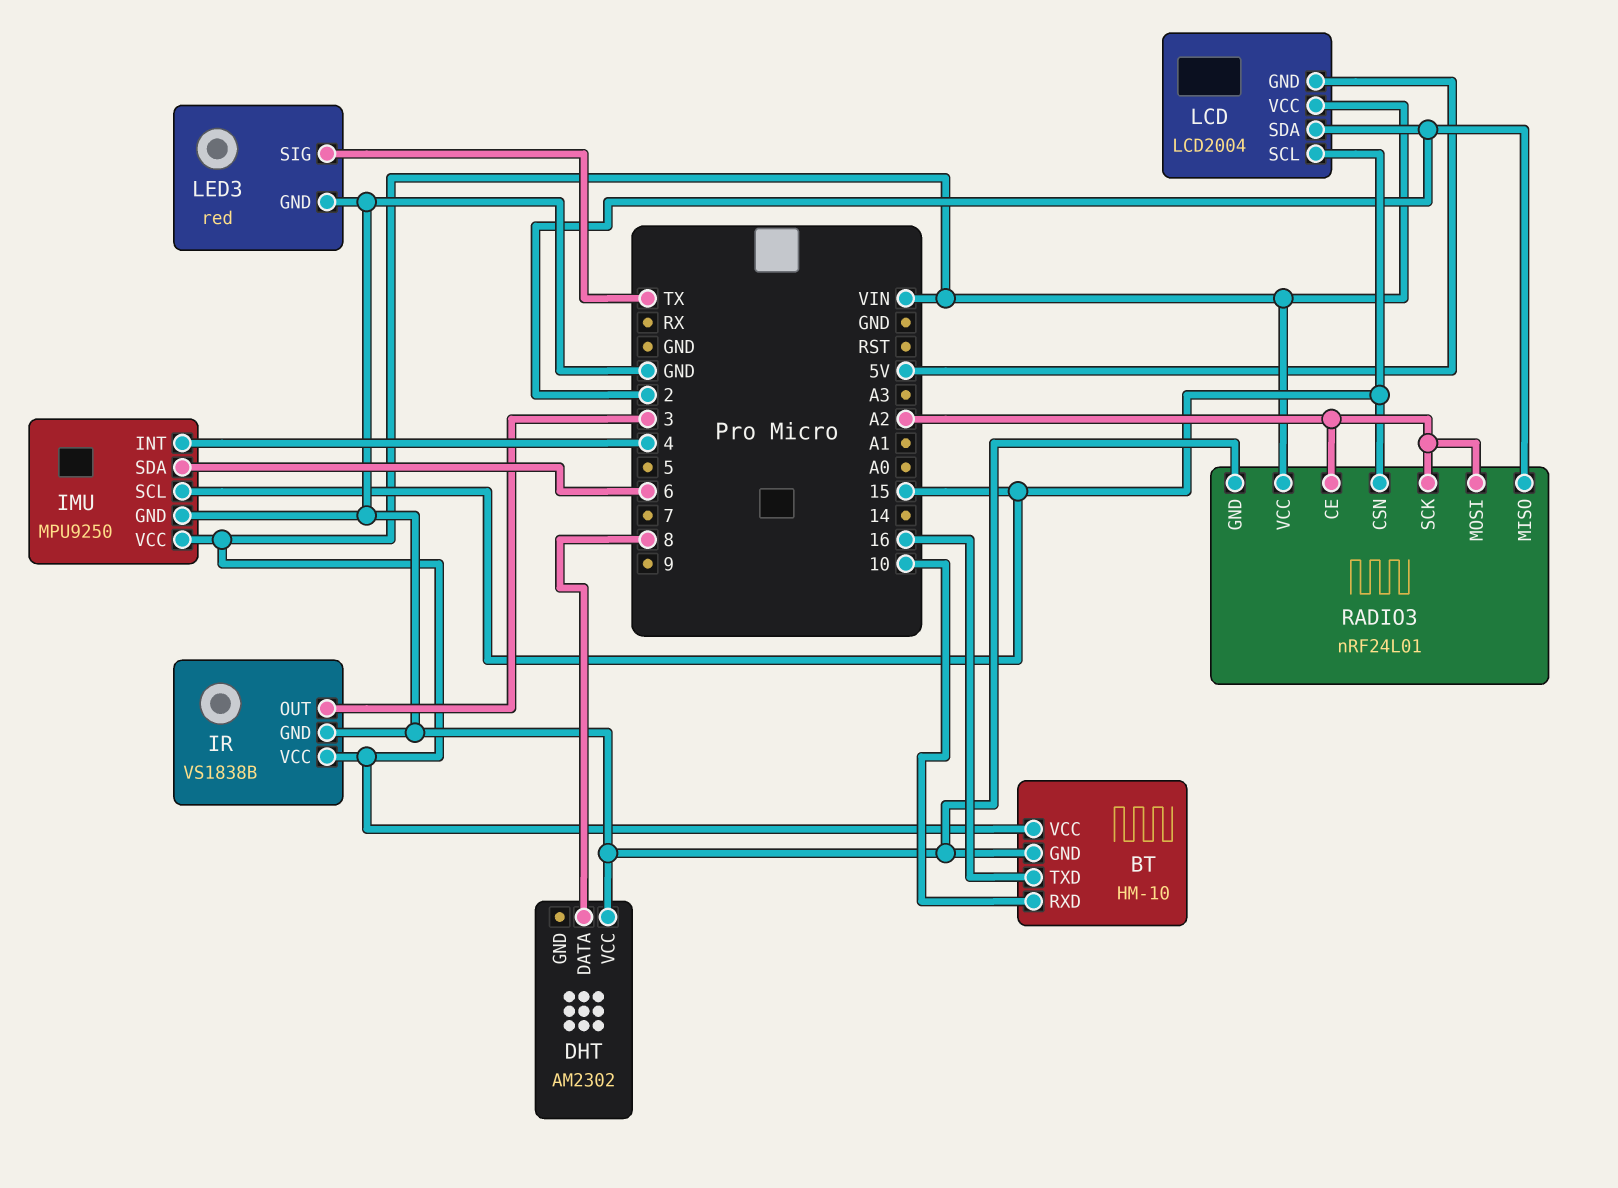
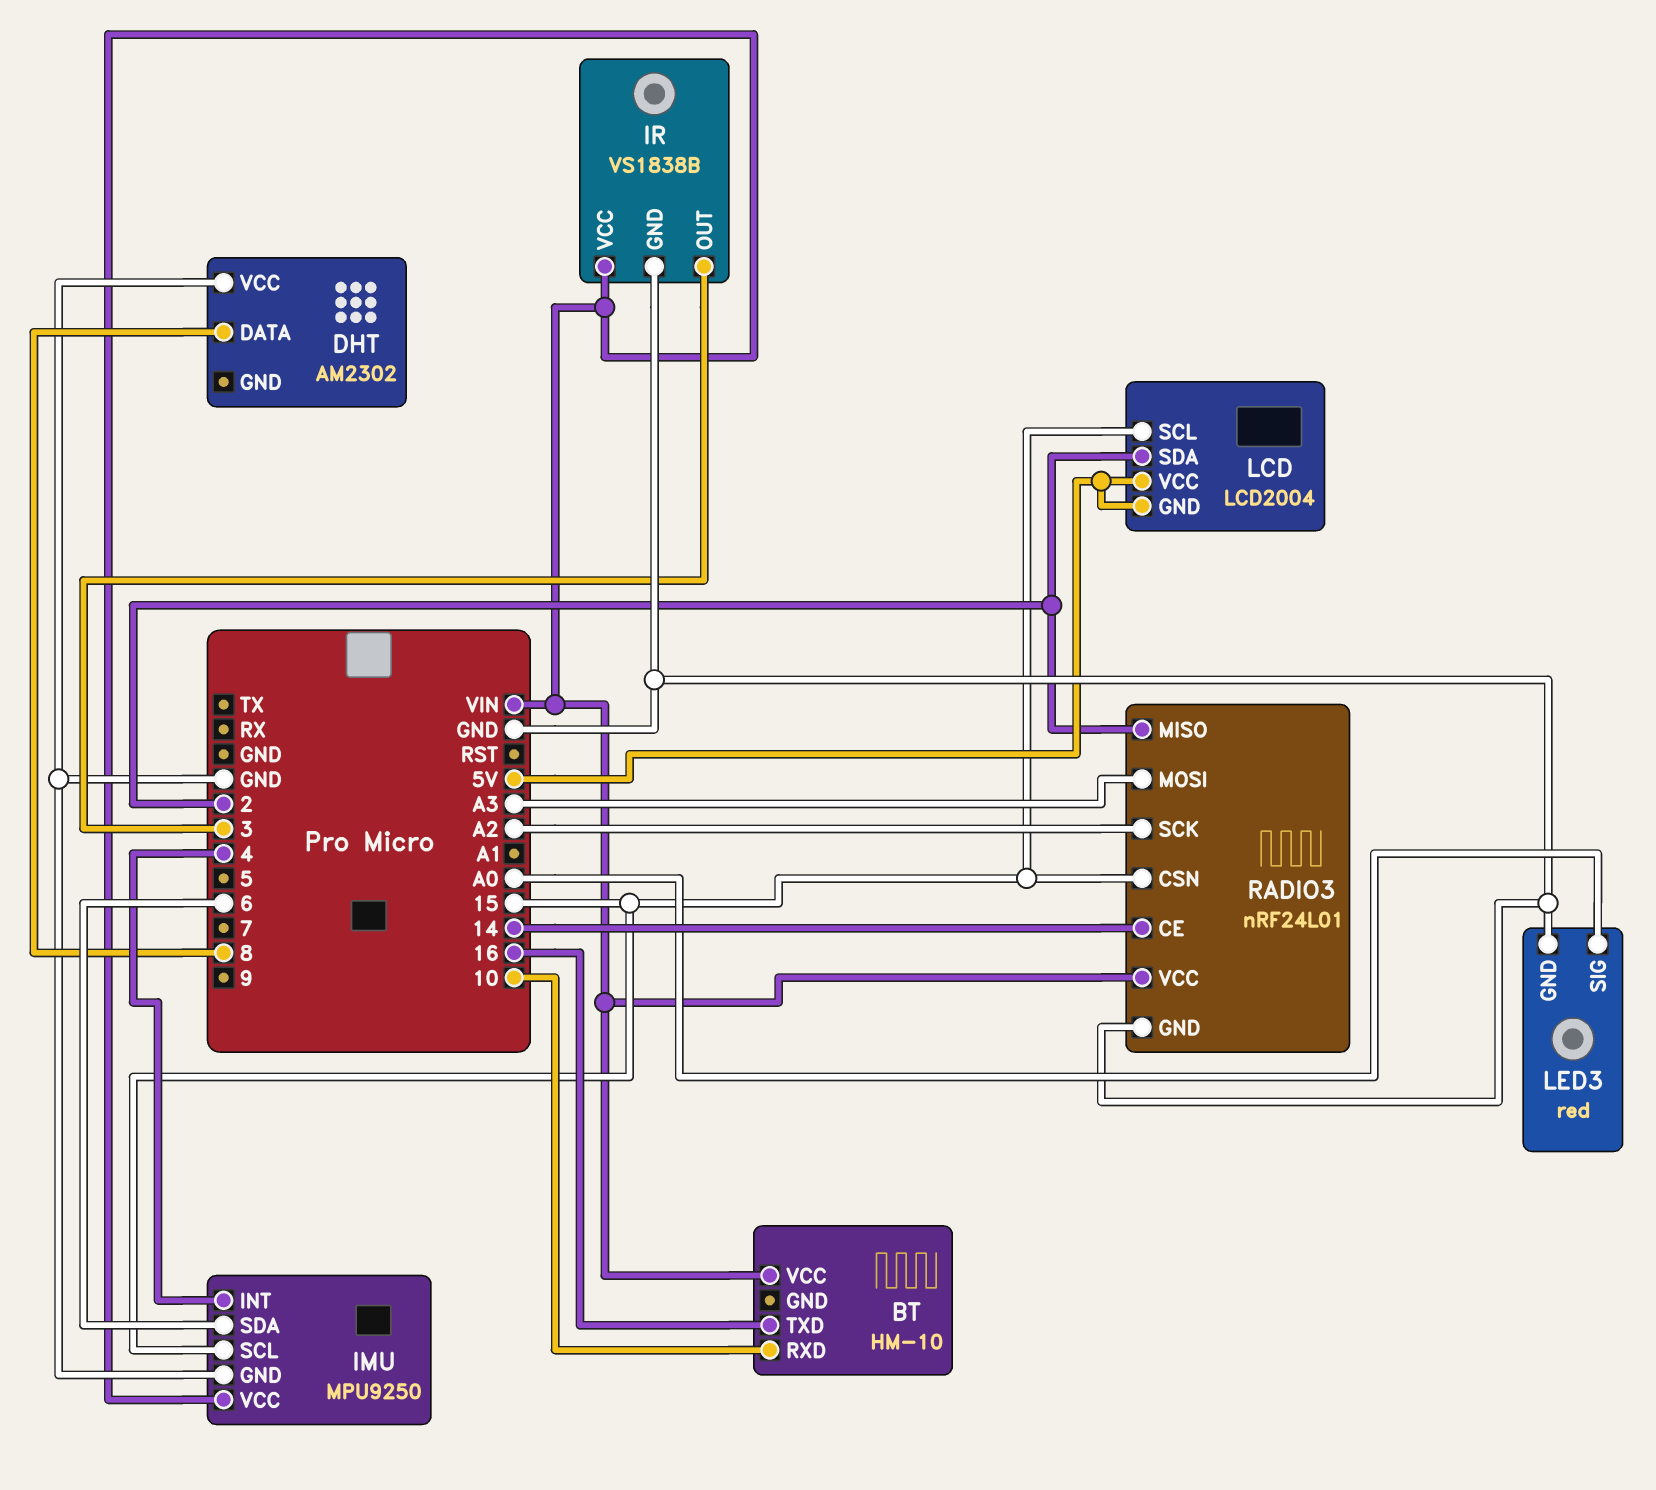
BT pin GND: GND -> none
LCD pin VCC: VIN -> 5V
LED3 pin SIG: TX -> A0
RADIO3 pin CE: A2 -> 14
RADIO3 pin MOSI: A2 -> A3

